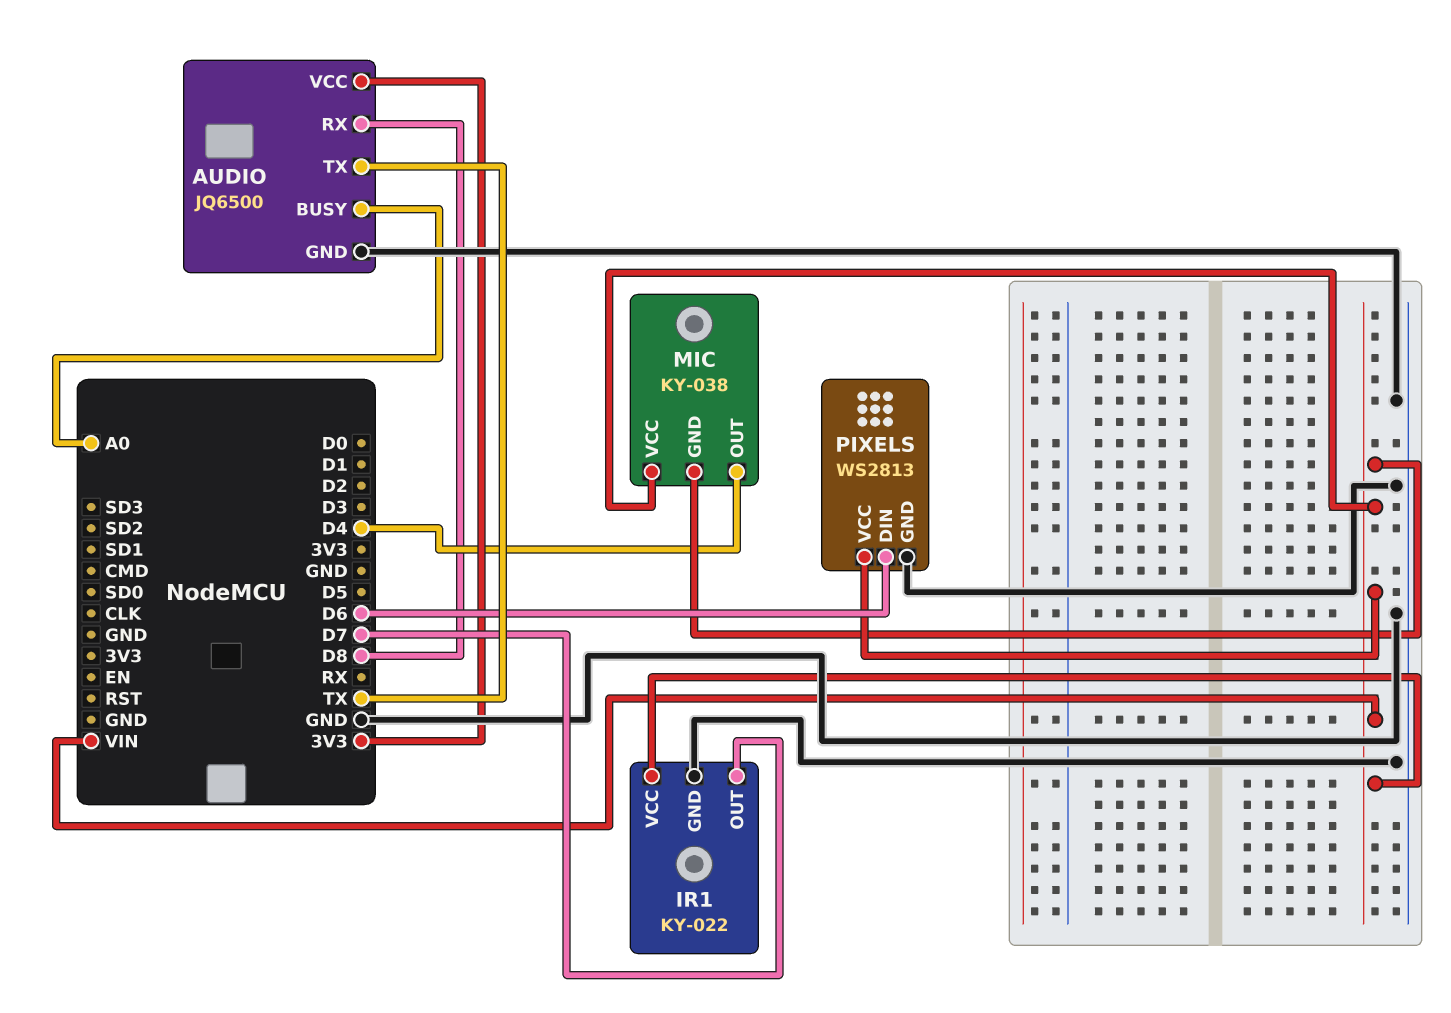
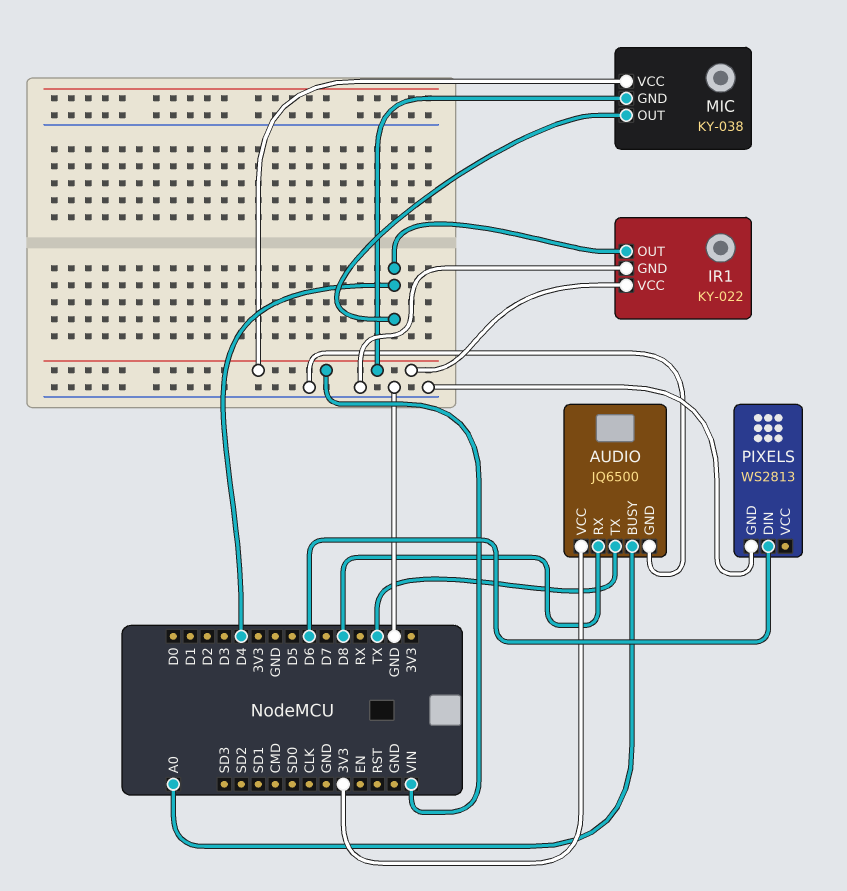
IR1 pin OUT: D7 -> D4
PIXELS pin VCC: VIN -> none

